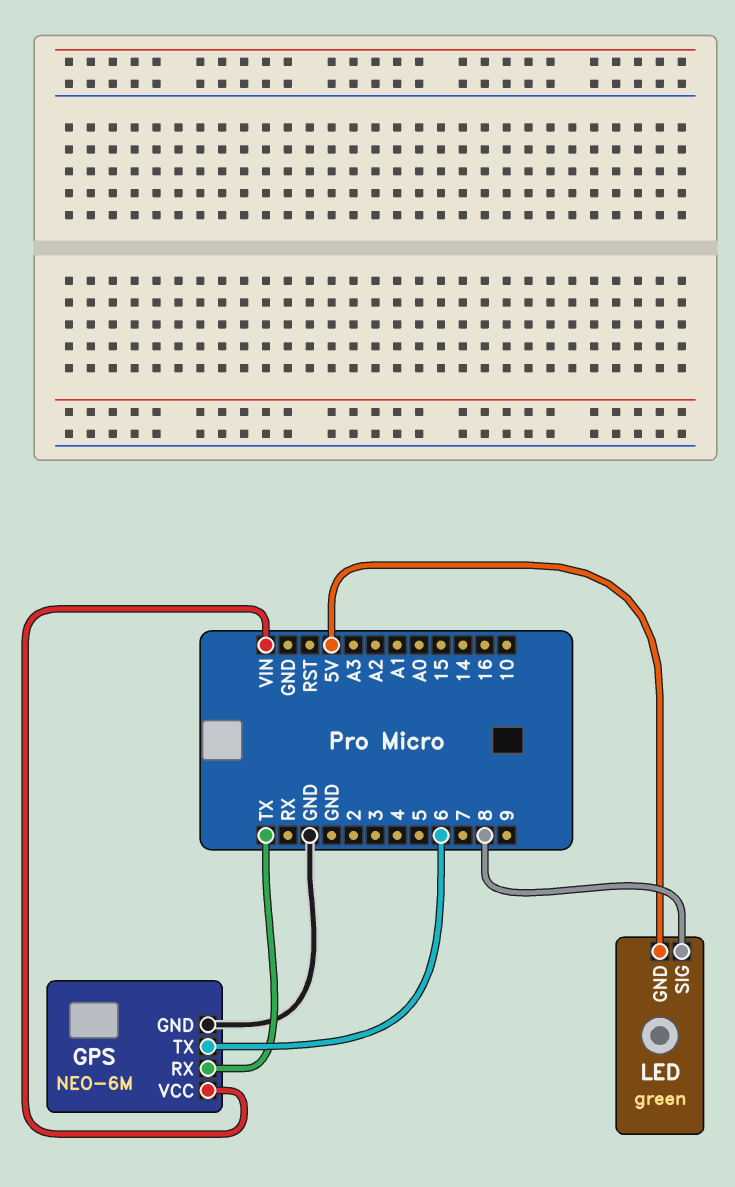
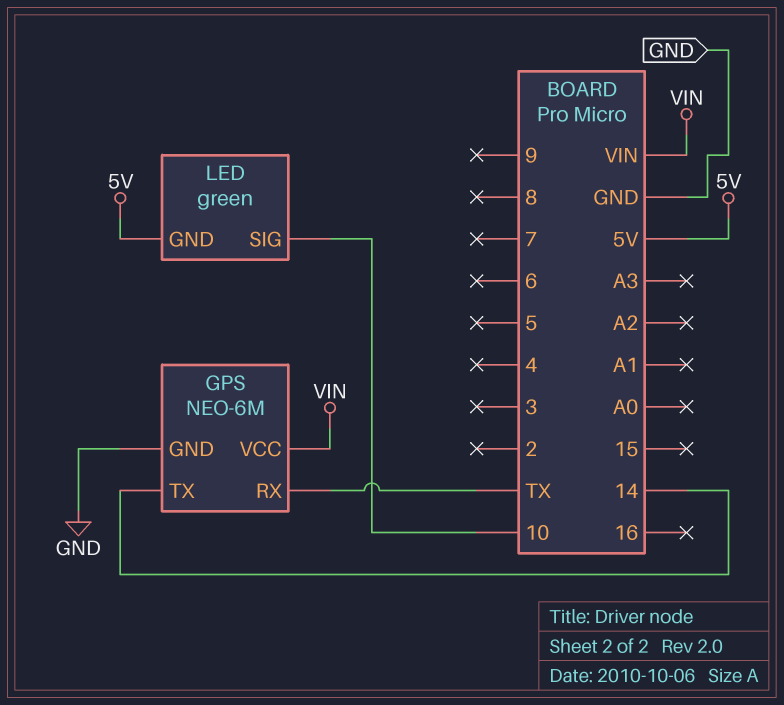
GPS pin TX: 6 -> 14
LED pin SIG: 8 -> 10

